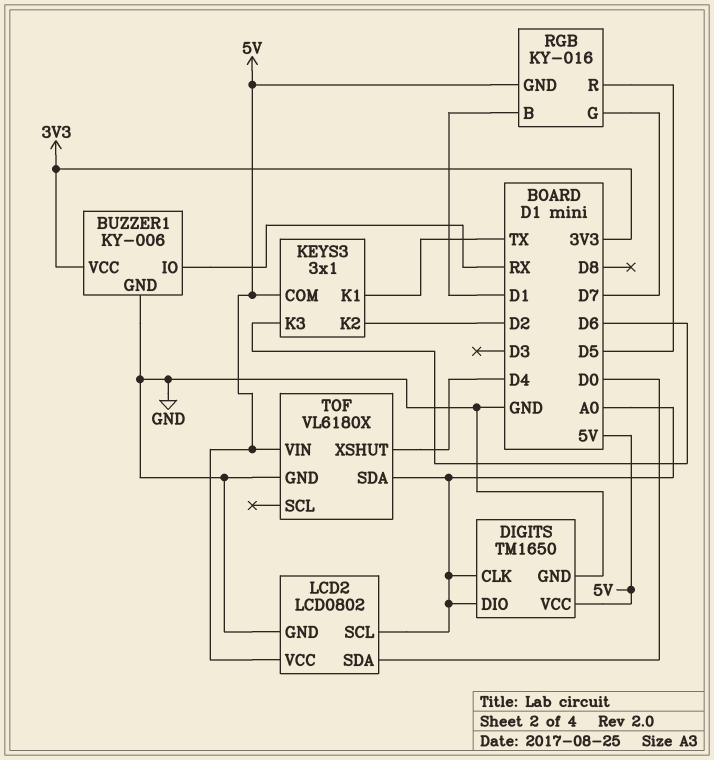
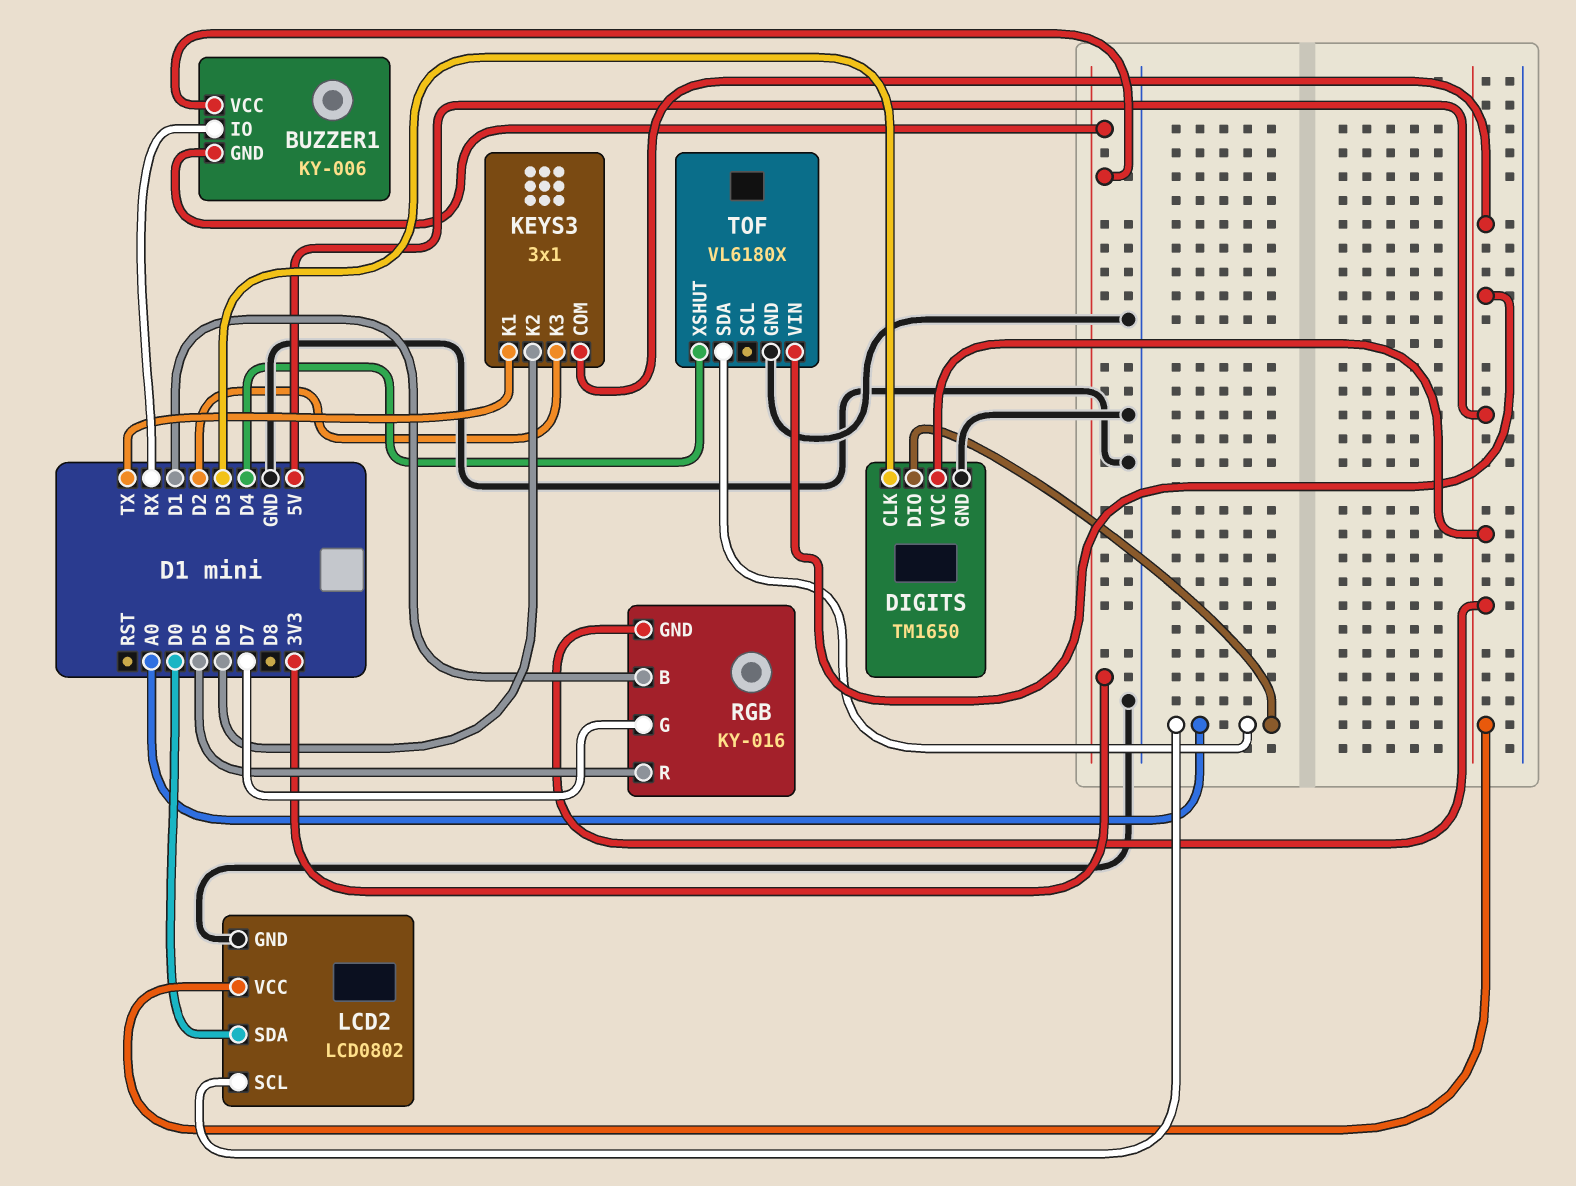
BUZZER1 pin GND: GND -> 3V3
DIGITS pin CLK: A0 -> D3
KEYS3 pin K2: D2 -> D6
KEYS3 pin K3: D6 -> D2

